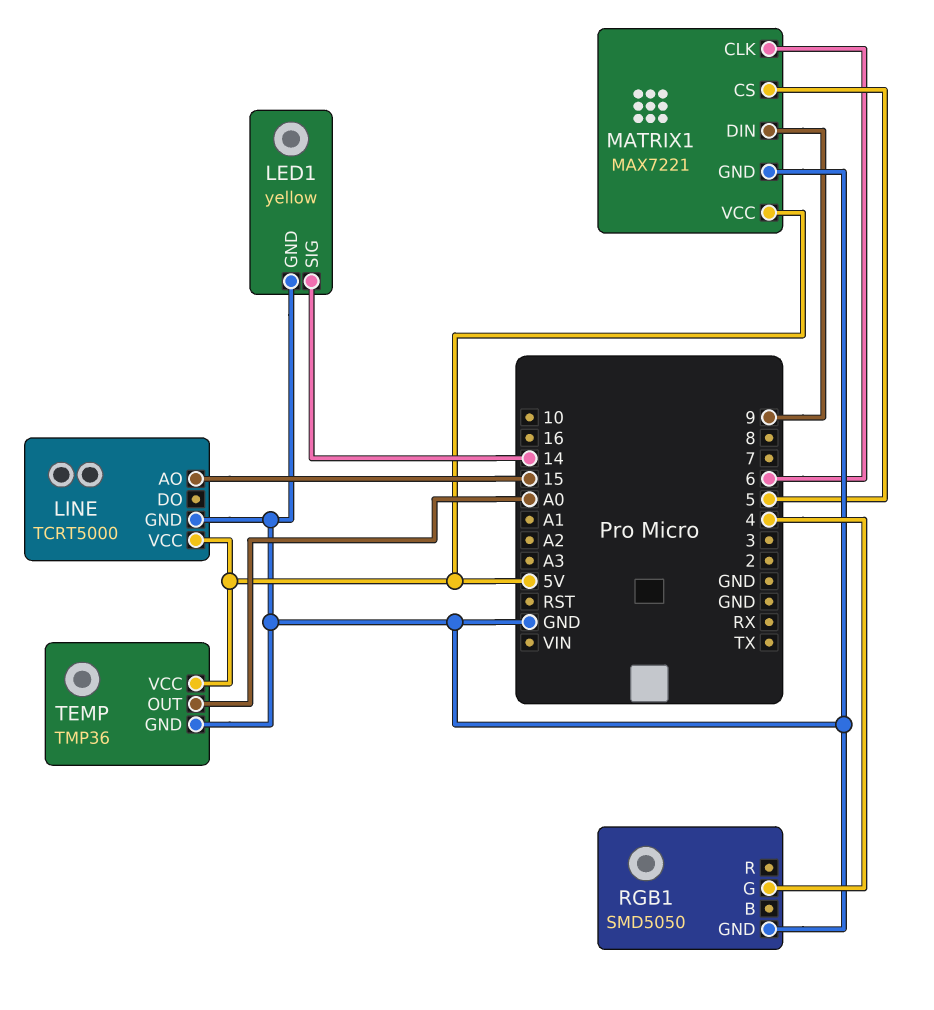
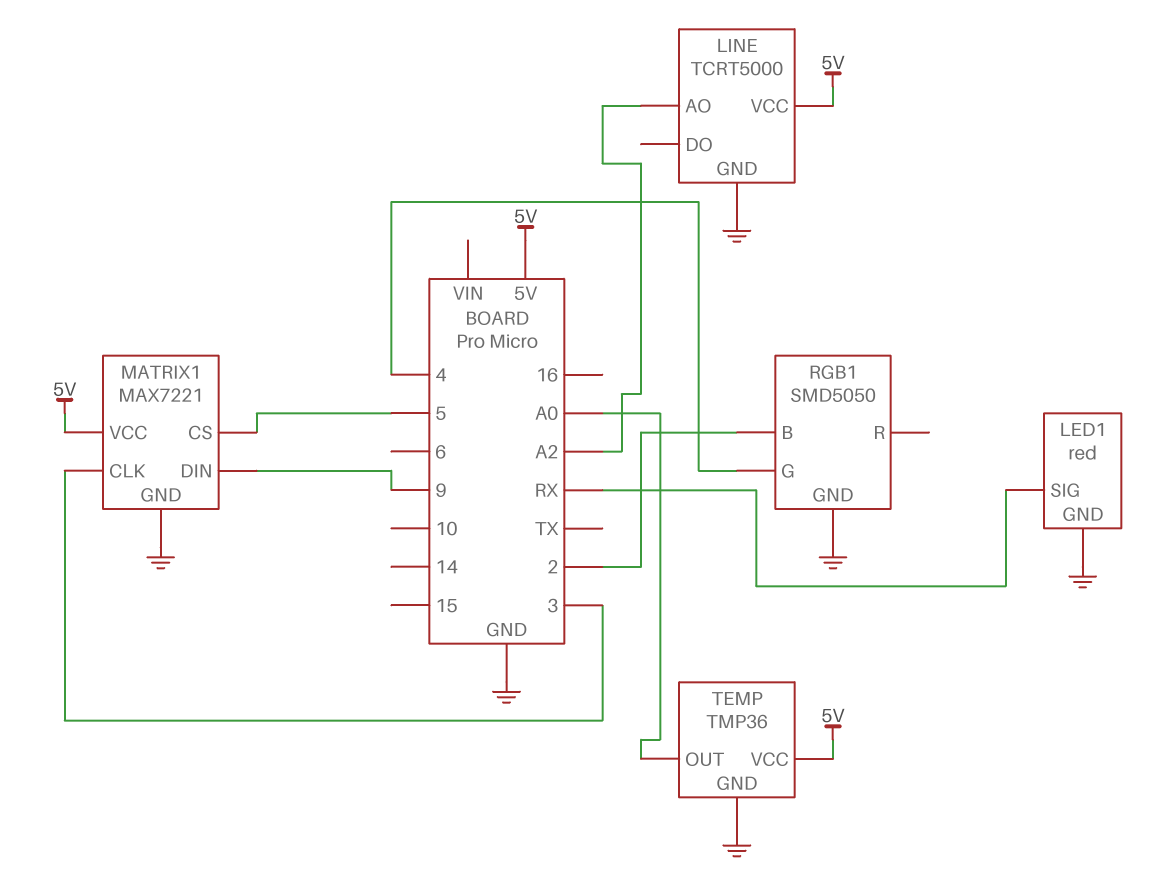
LED1: yellow -> red
LED1 pin SIG: 14 -> RX
LINE pin AO: 15 -> A2
MATRIX1 pin CLK: 6 -> 3
RGB1 pin B: none -> 2

